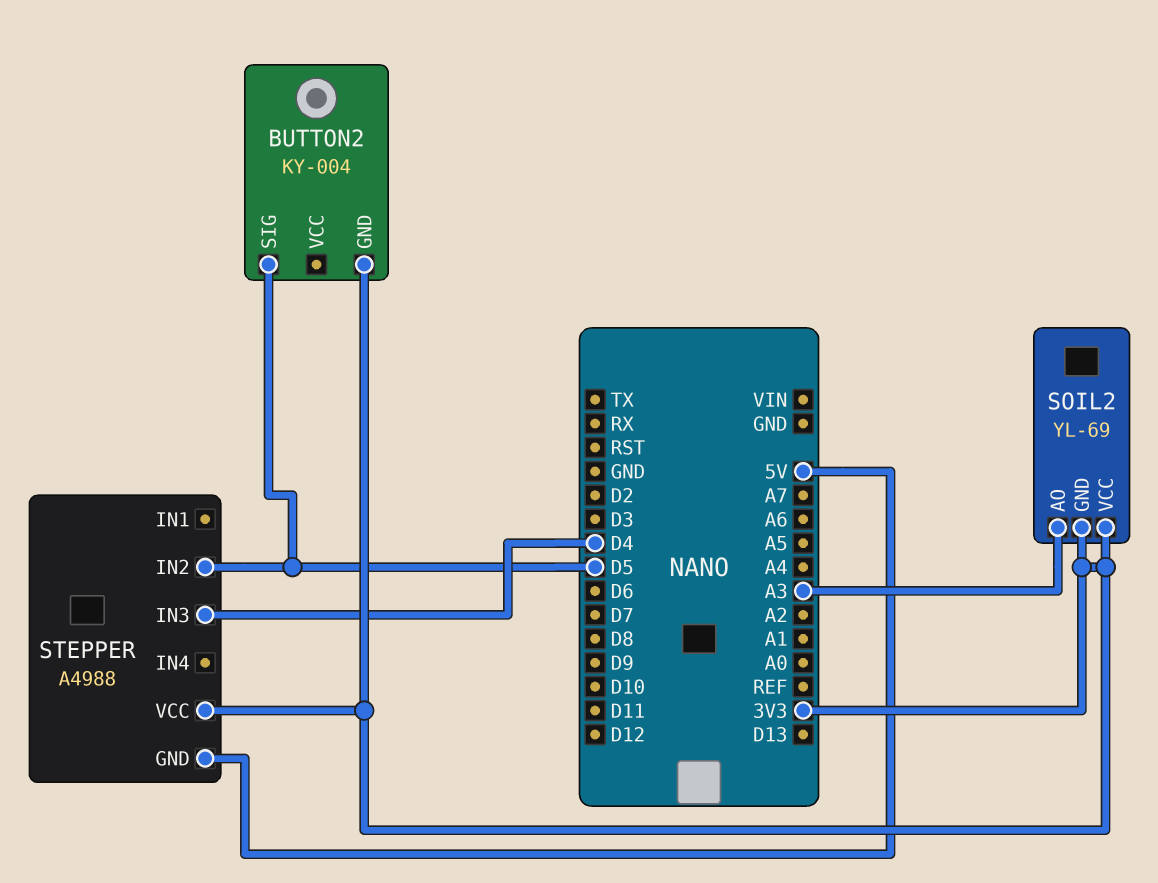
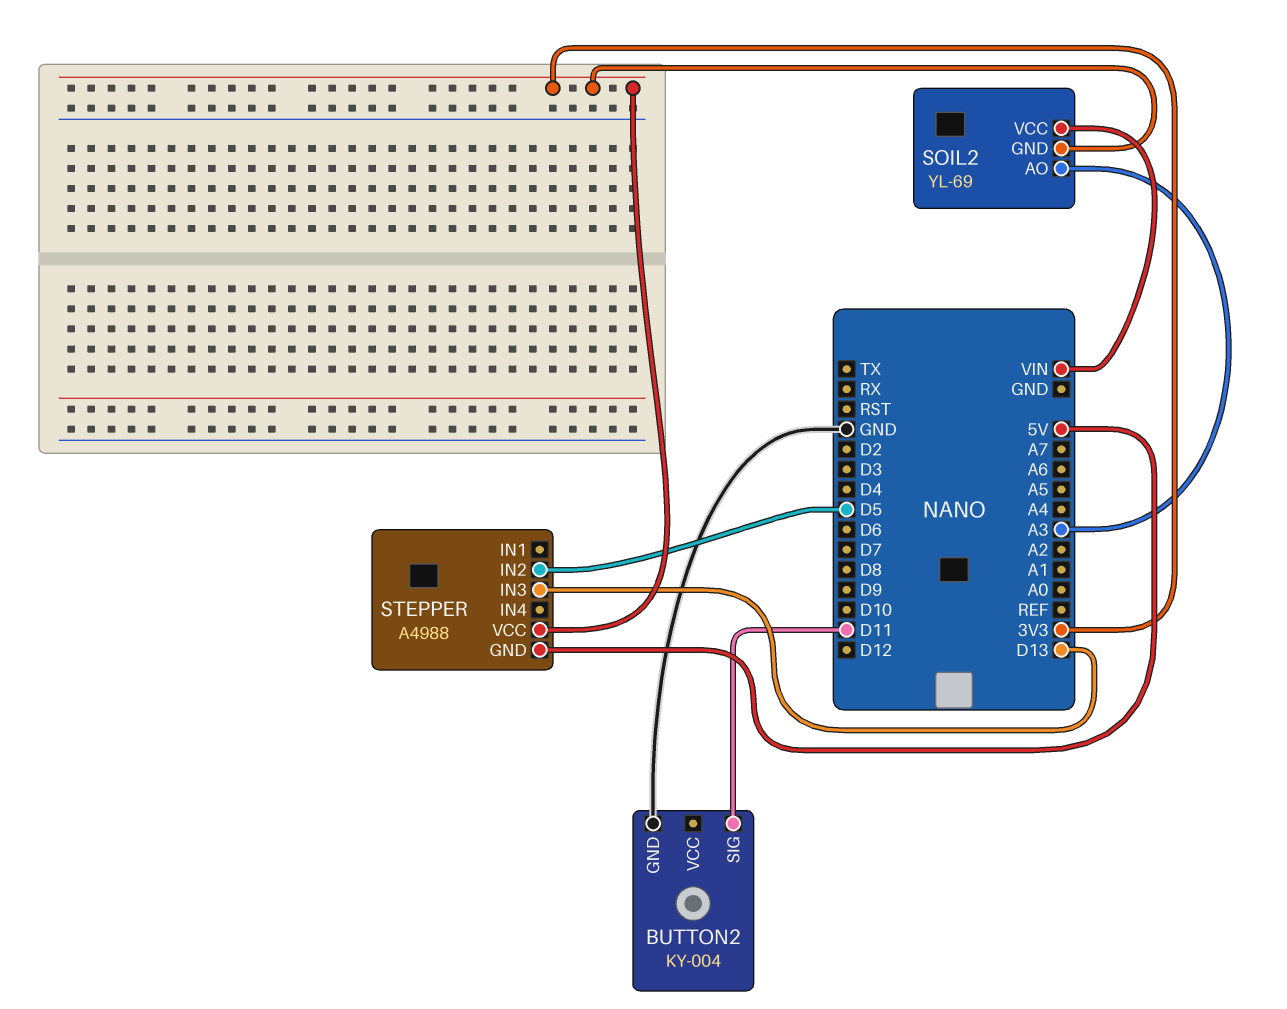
BUTTON2 pin GND: 3V3 -> GND
BUTTON2 pin SIG: D5 -> D11
SOIL2 pin VCC: 3V3 -> VIN
STEPPER pin IN3: D4 -> D13

